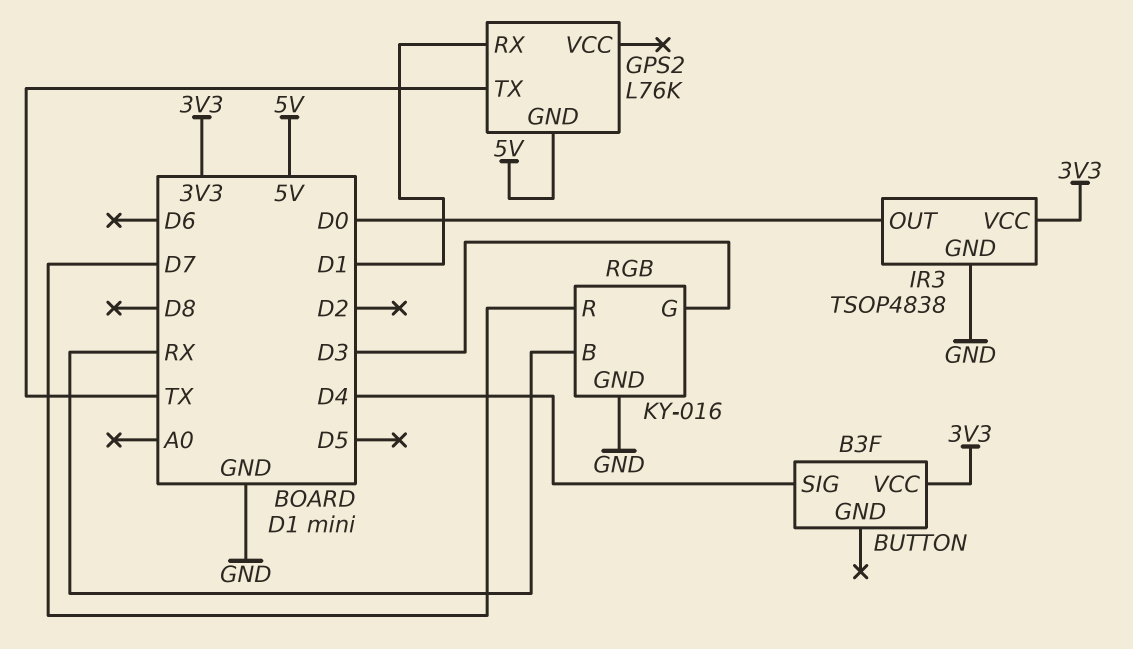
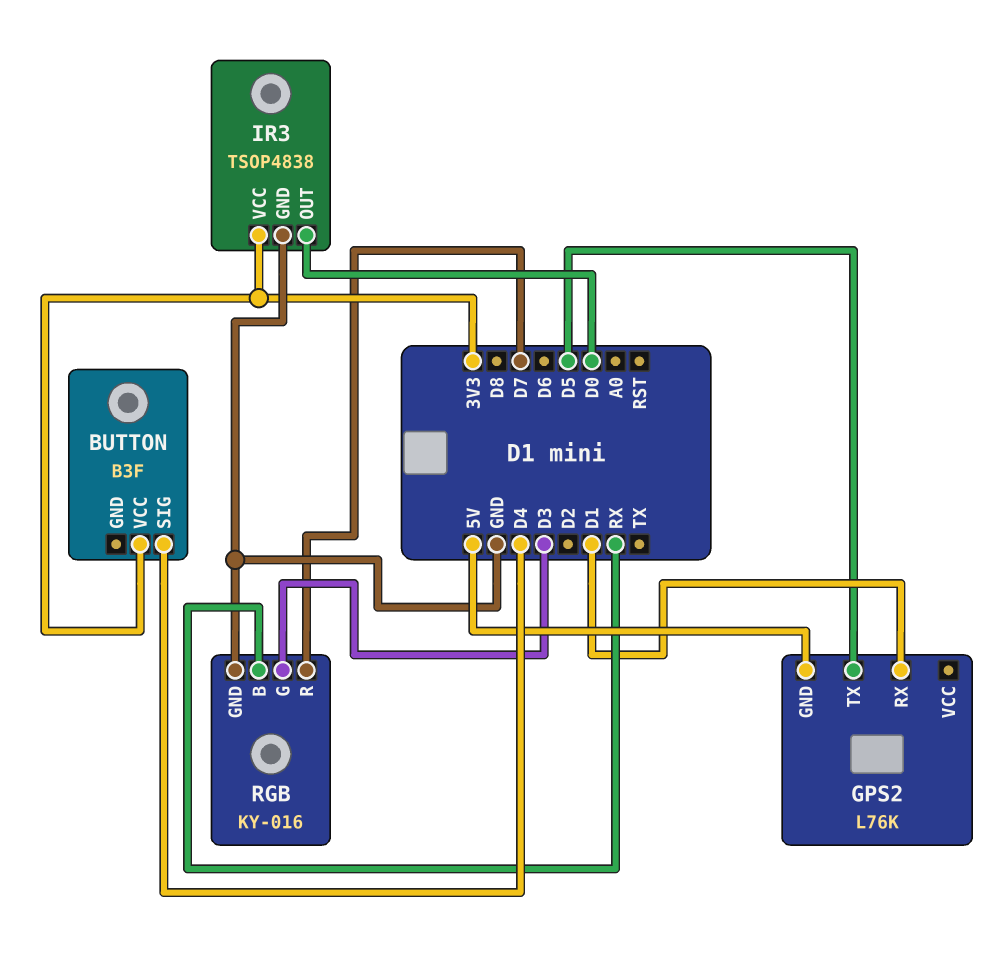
GPS2 pin TX: TX -> D5

